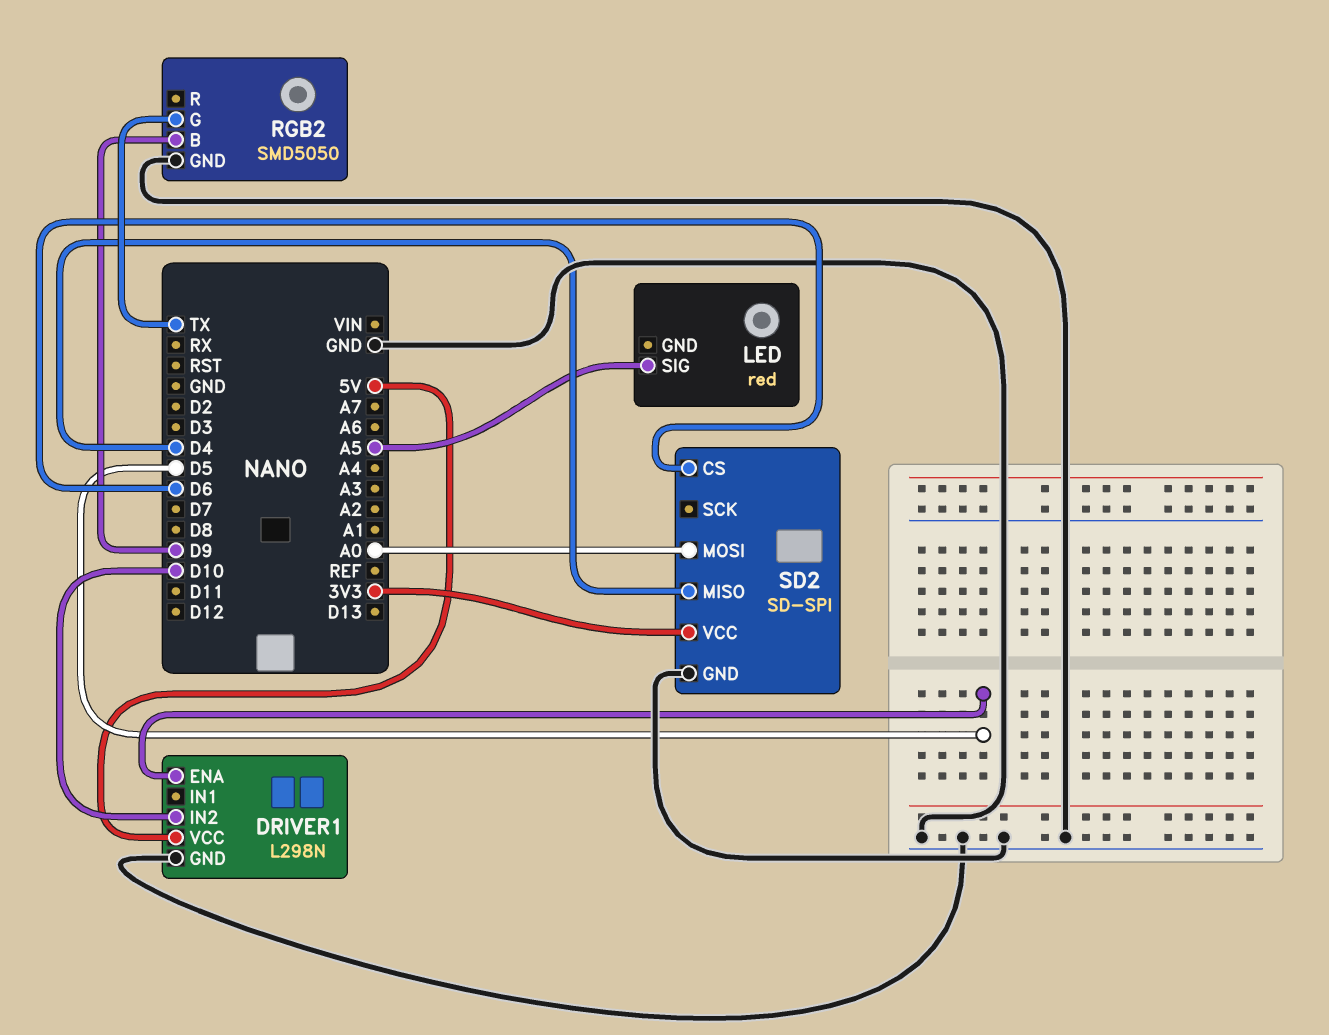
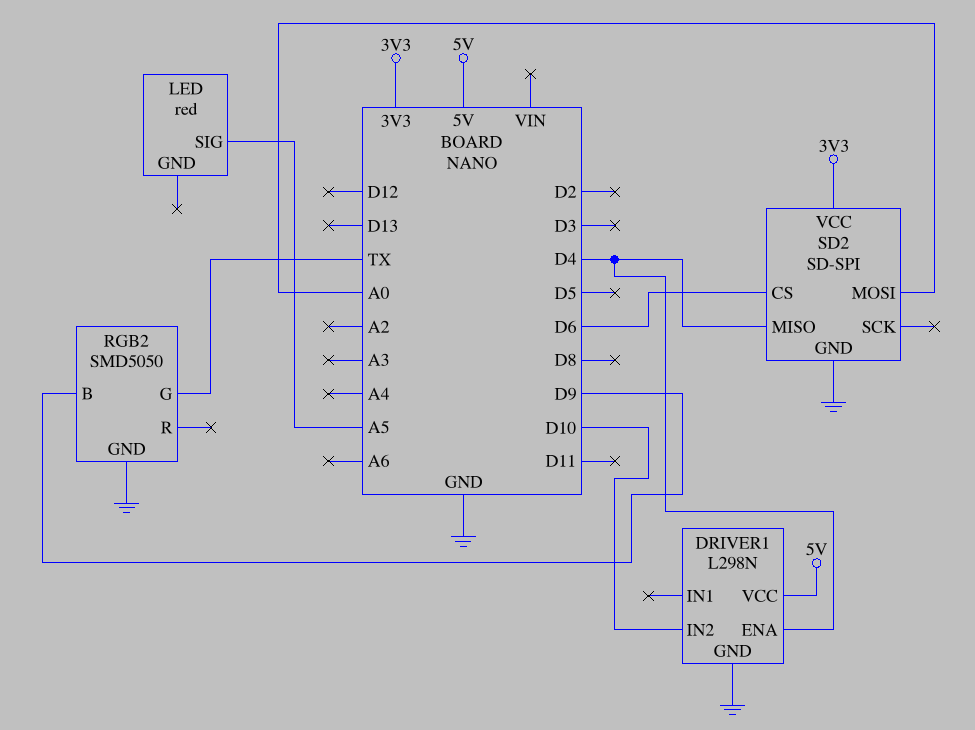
DRIVER1 pin ENA: D5 -> D4

